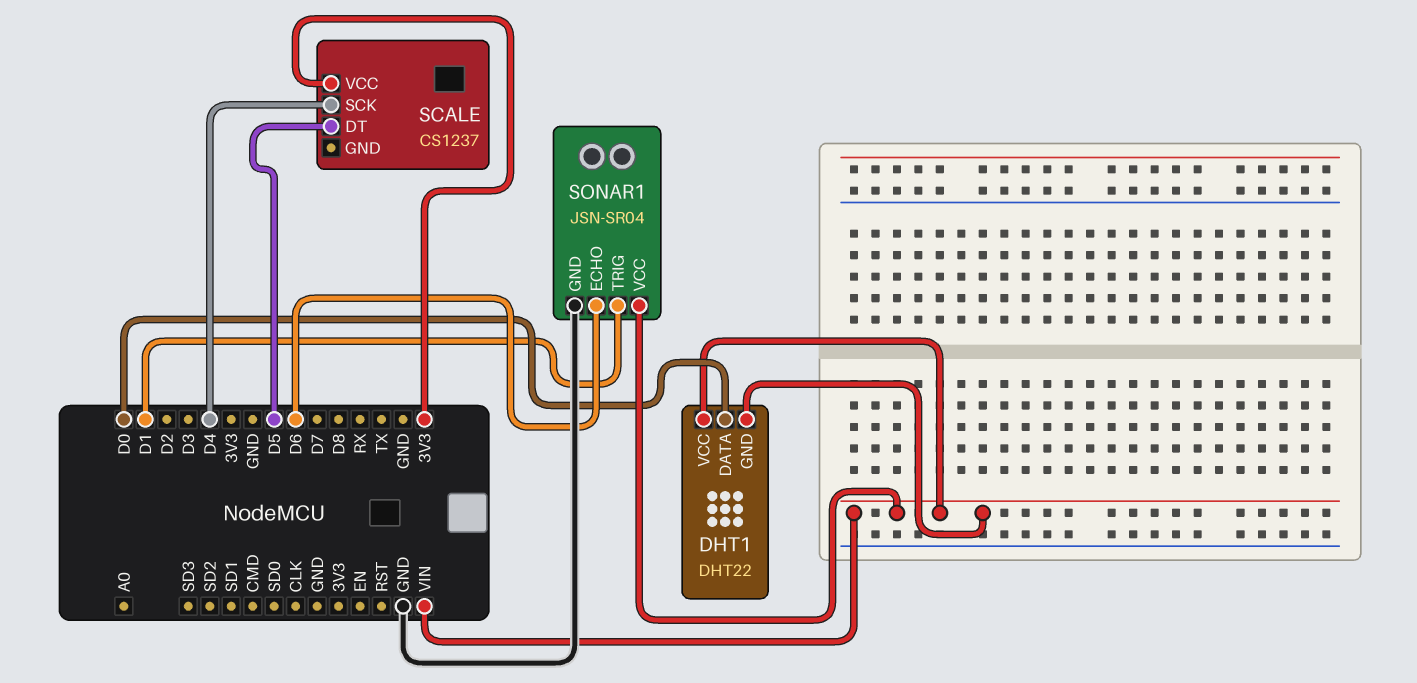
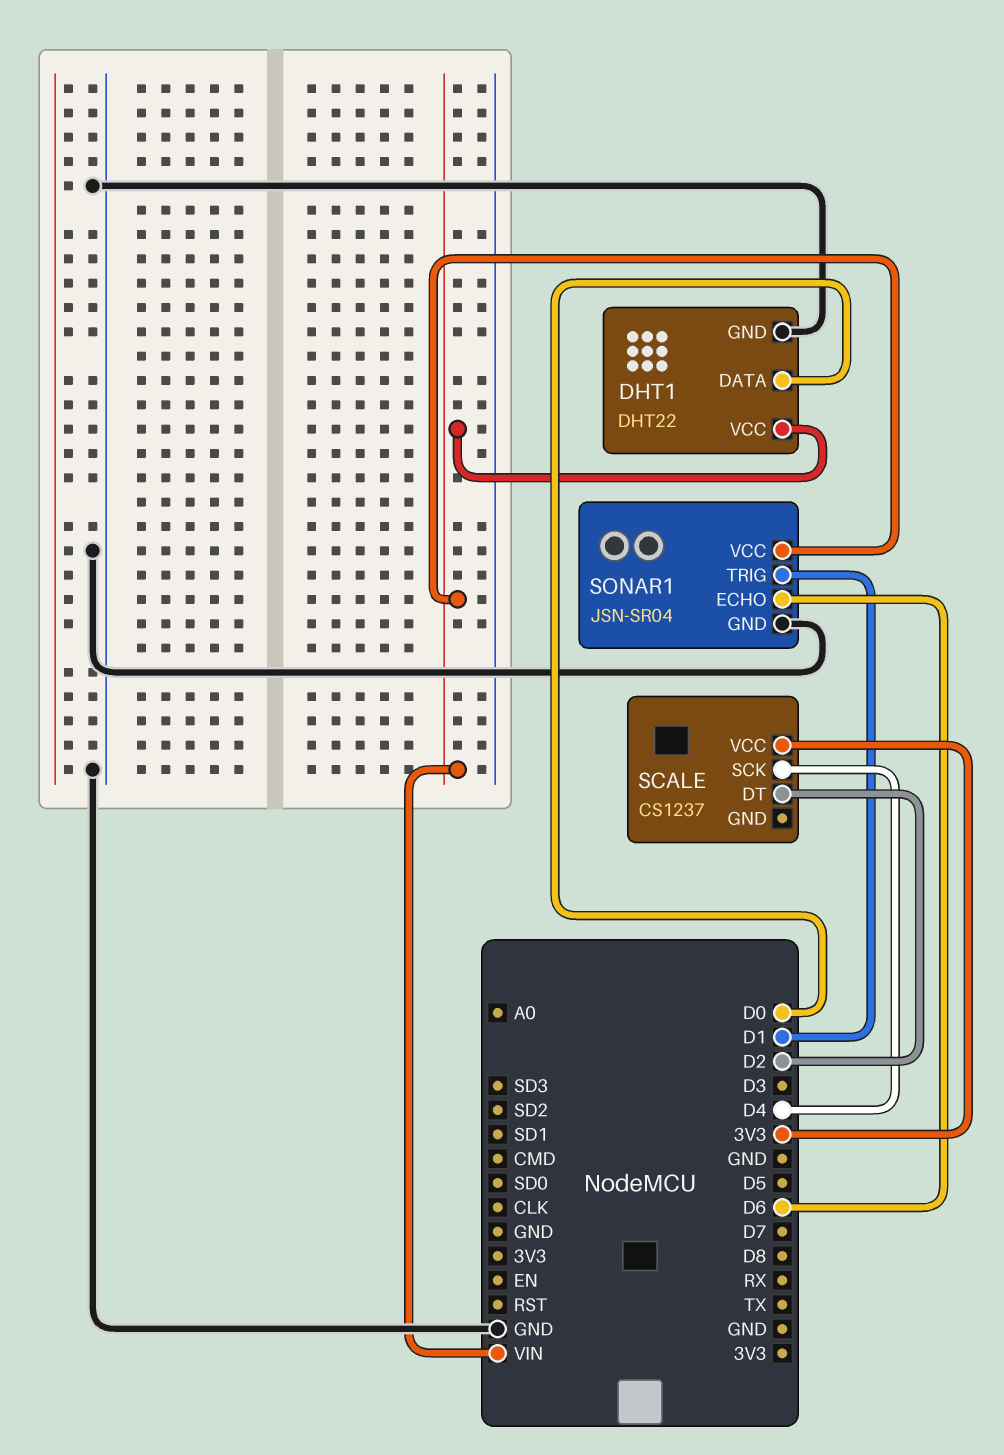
DHT1 pin GND: VIN -> GND
SCALE pin DT: D5 -> D2

